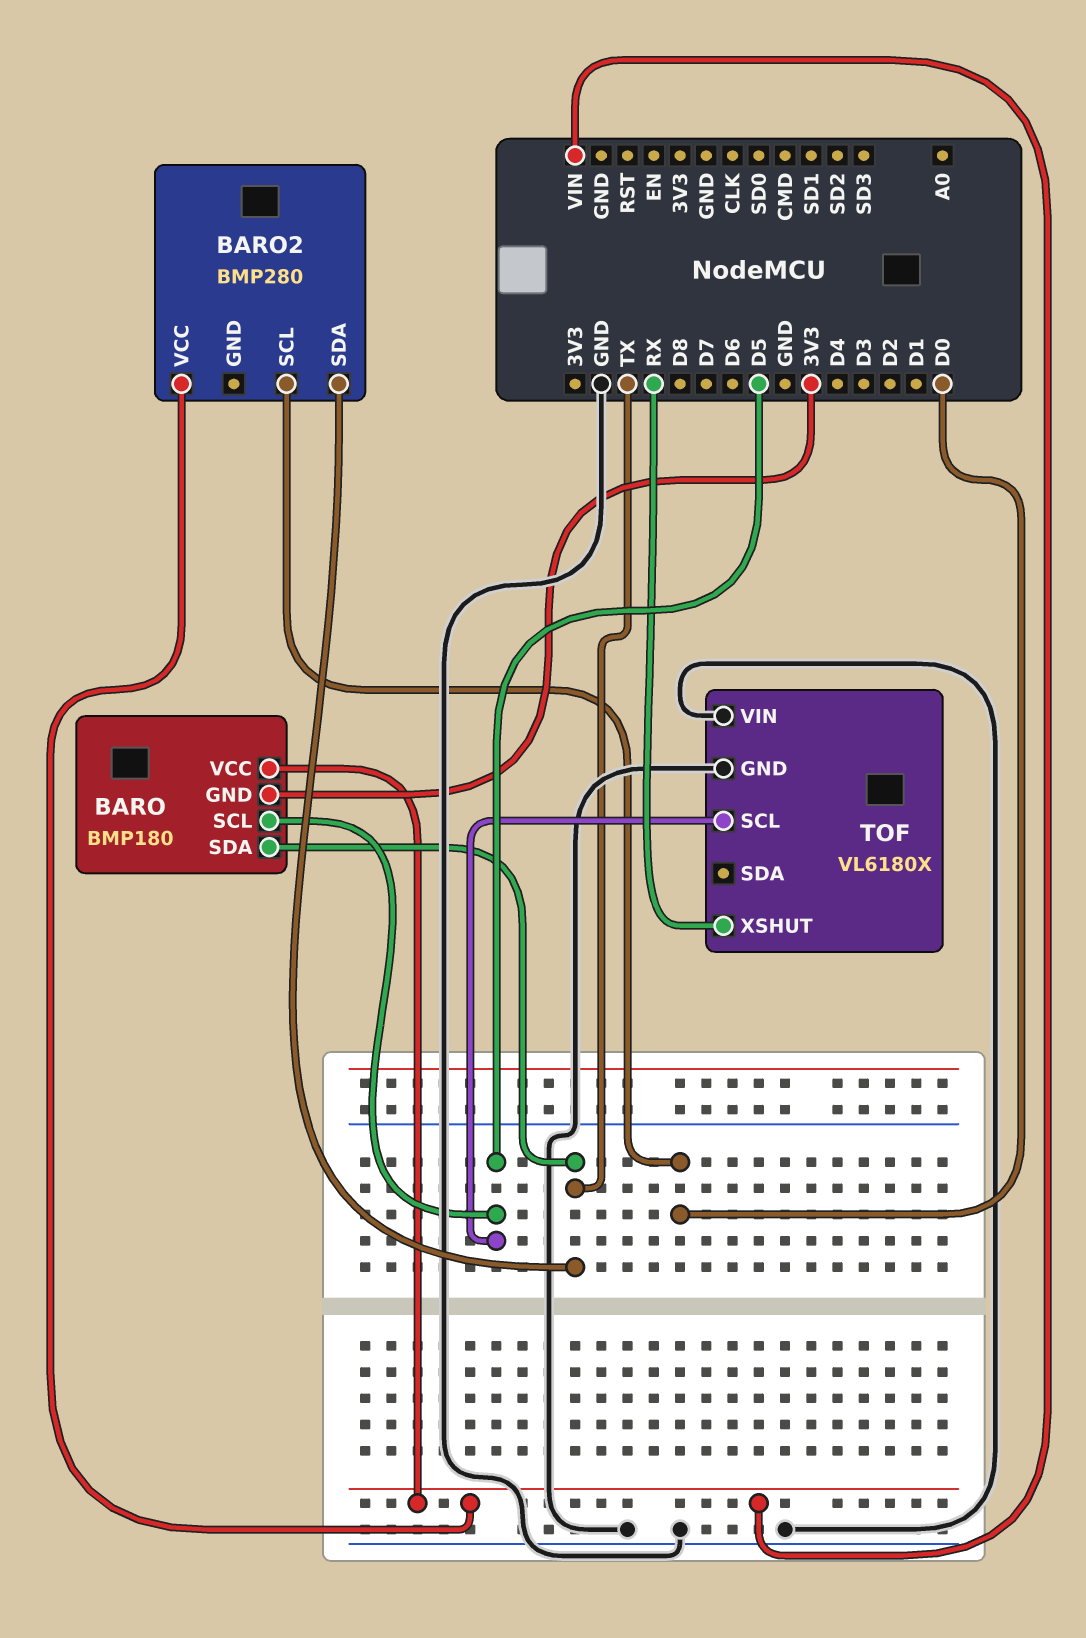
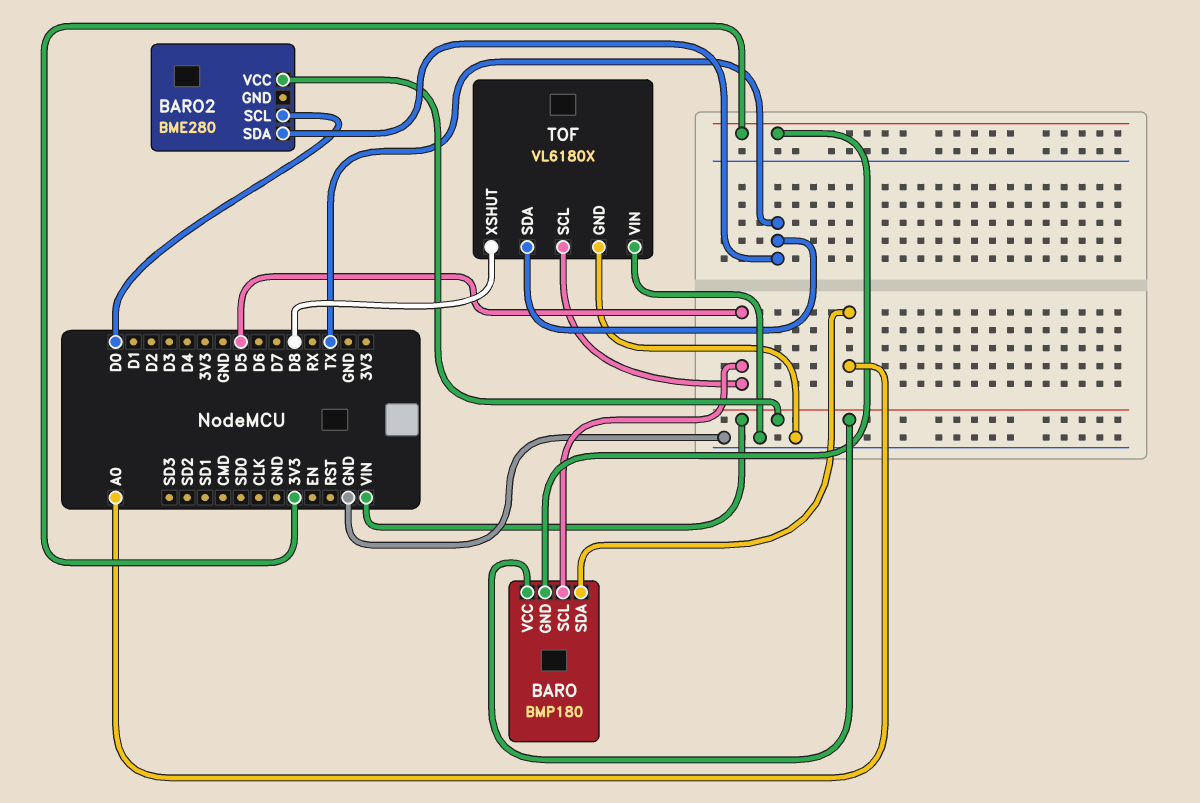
BARO pin SDA: TX -> A0
BARO2: BMP280 -> BME280
TOF pin SDA: none -> TX
TOF pin XSHUT: RX -> D8

